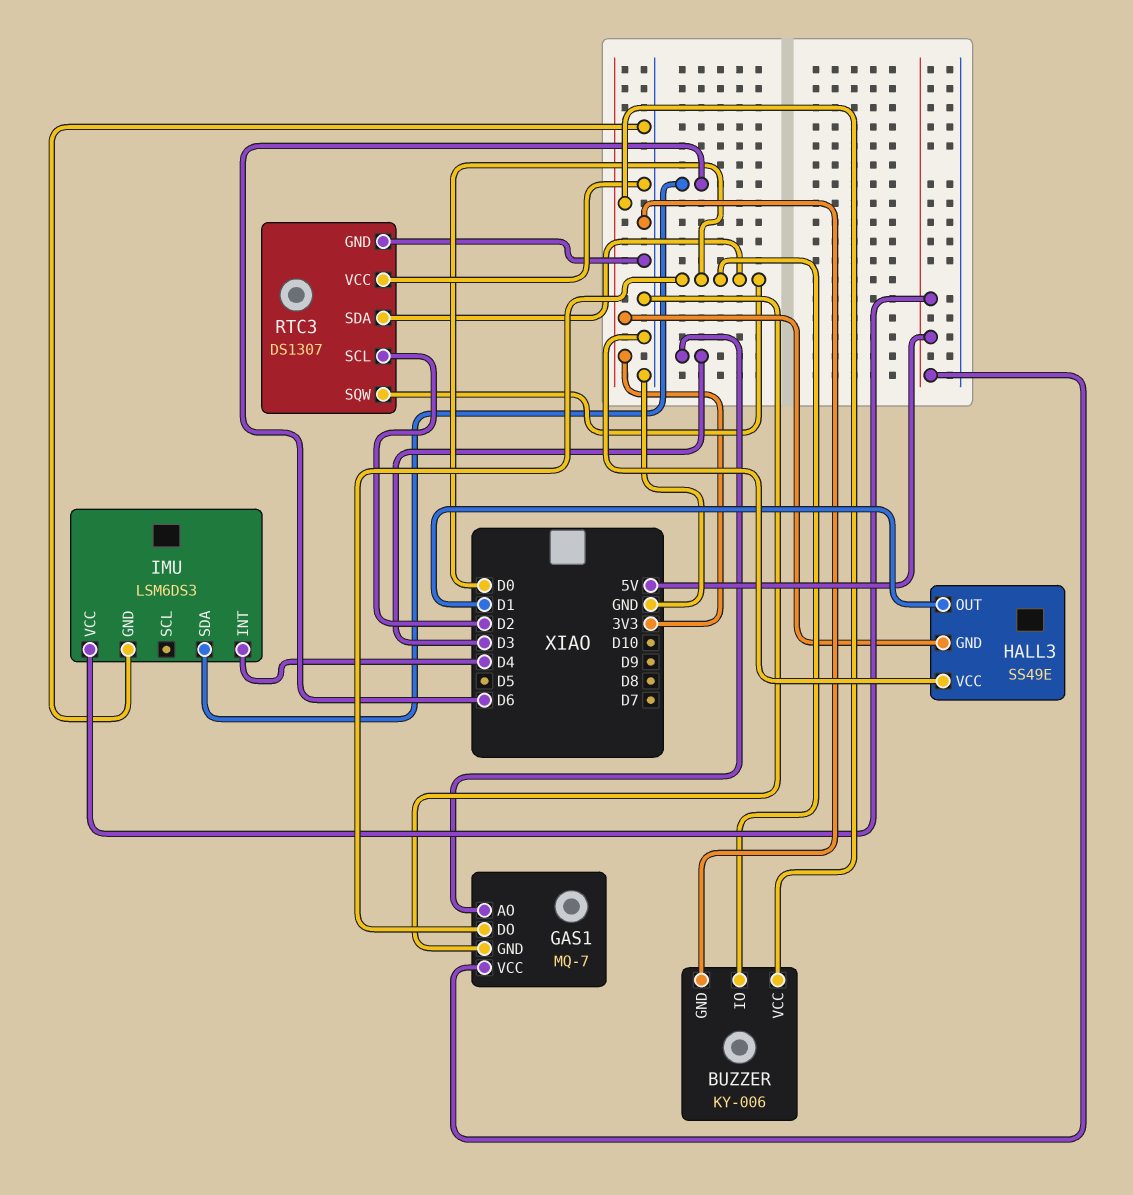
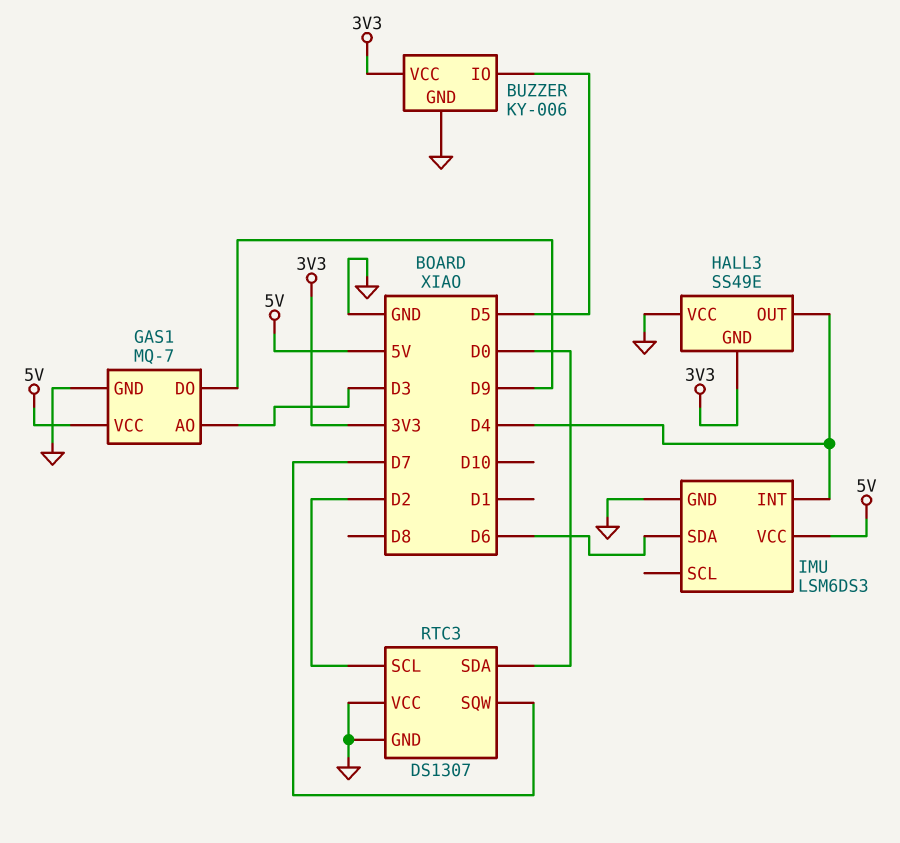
BUZZER pin IO: D0 -> D5
GAS1 pin DO: D0 -> D9
HALL3 pin OUT: D1 -> D4
RTC3 pin SQW: D0 -> D7

